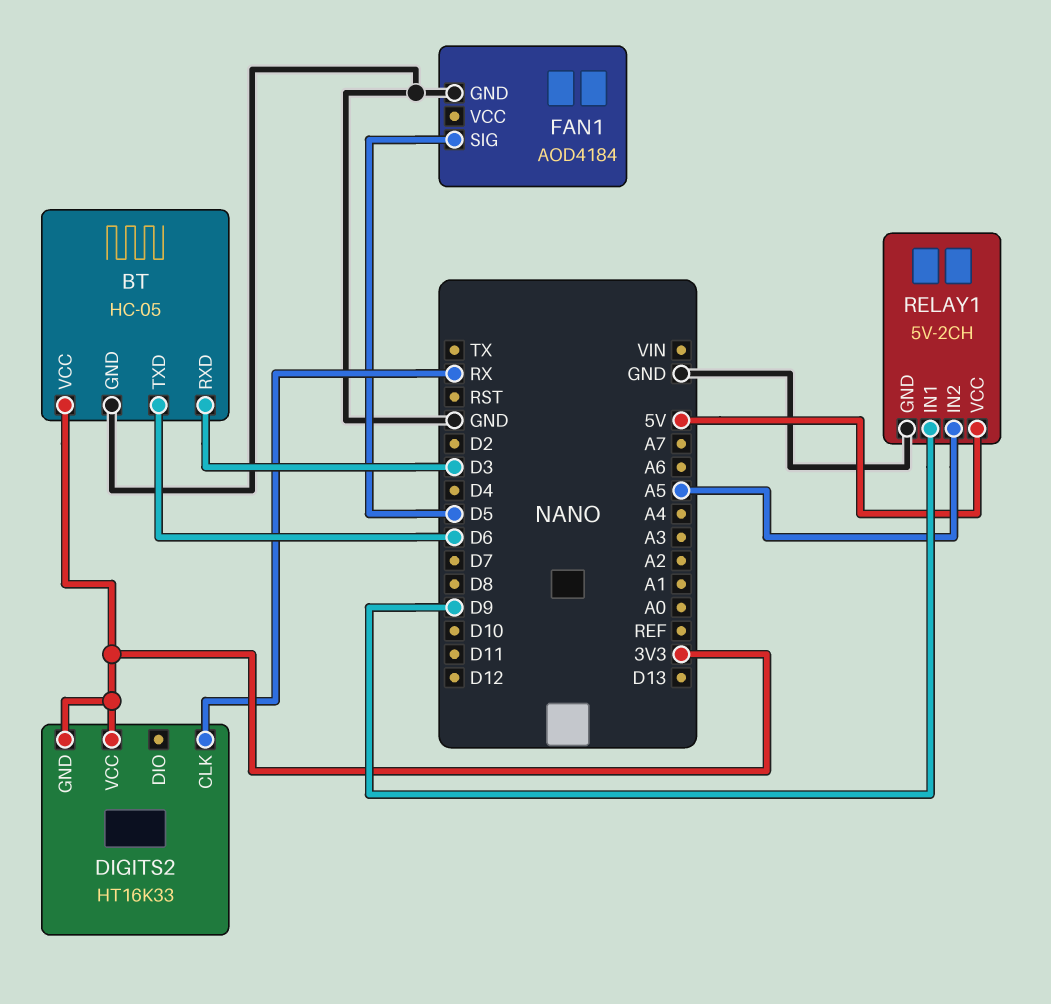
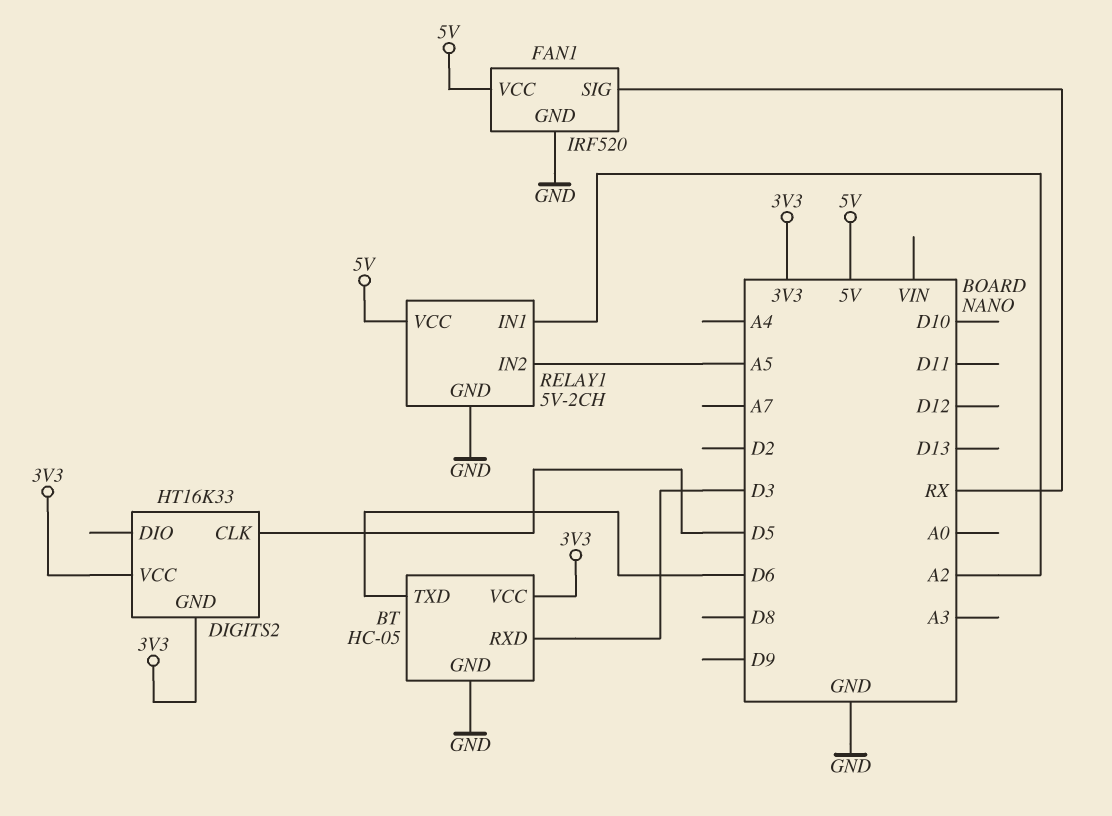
DIGITS2 pin CLK: RX -> D5
FAN1: AOD4184 -> IRF520
FAN1 pin SIG: D5 -> RX
FAN1 pin VCC: none -> 5V
RELAY1 pin IN1: D9 -> A2

